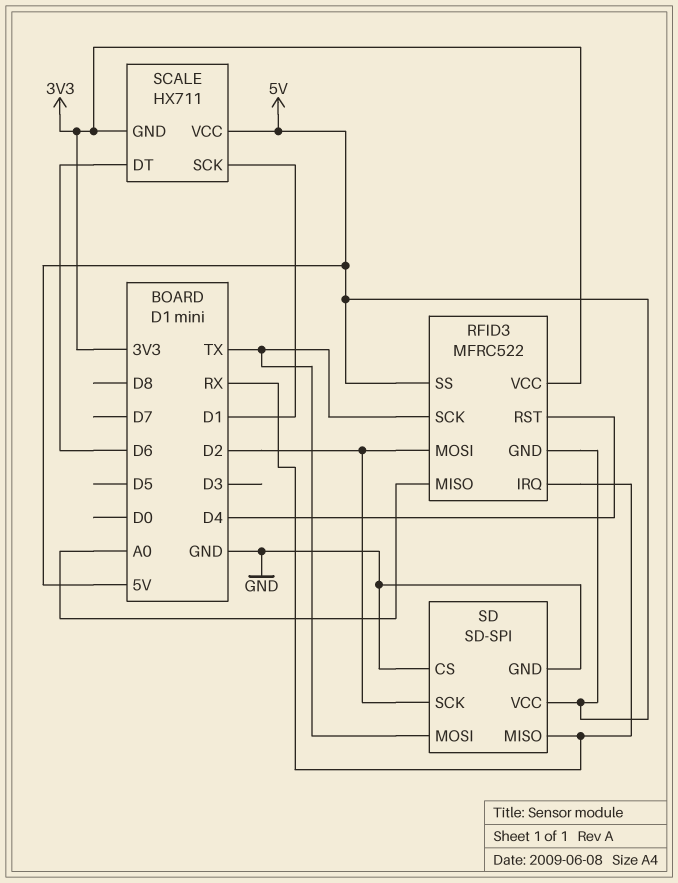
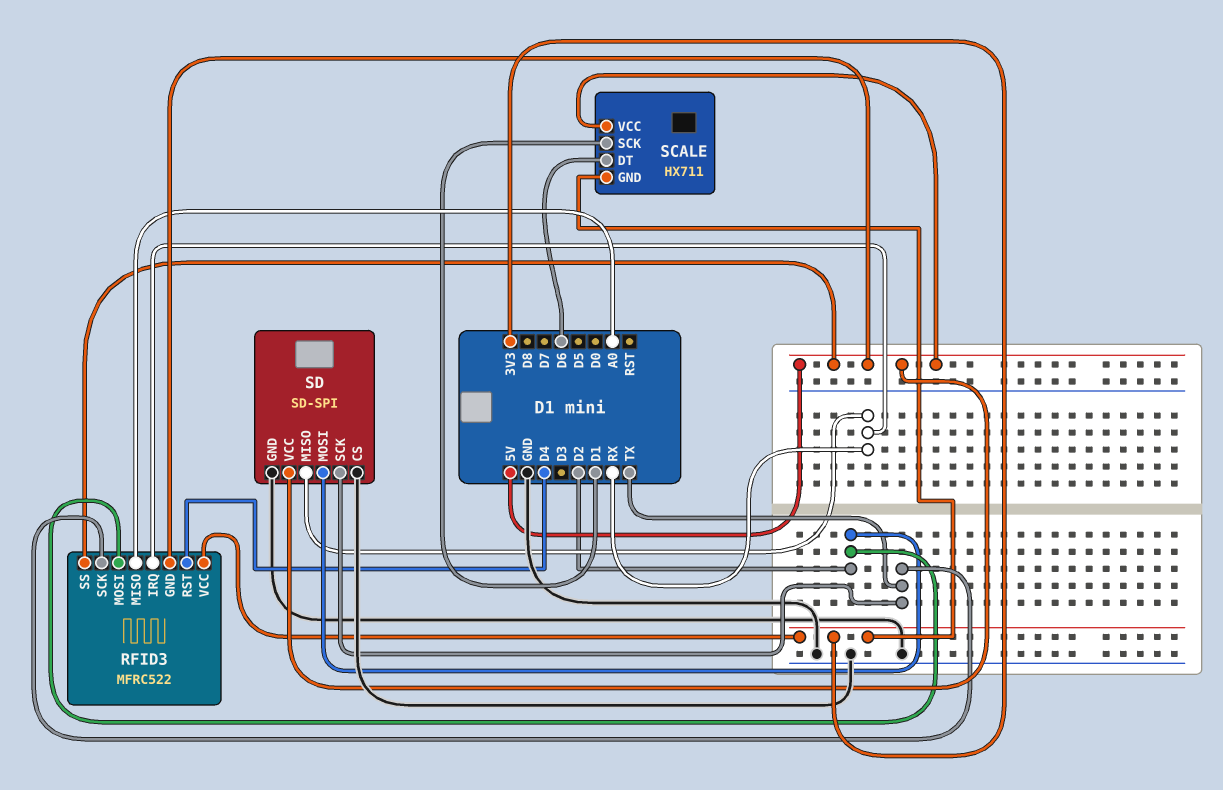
SD pin MOSI: TX -> D2
SD pin SCK: D2 -> TX

